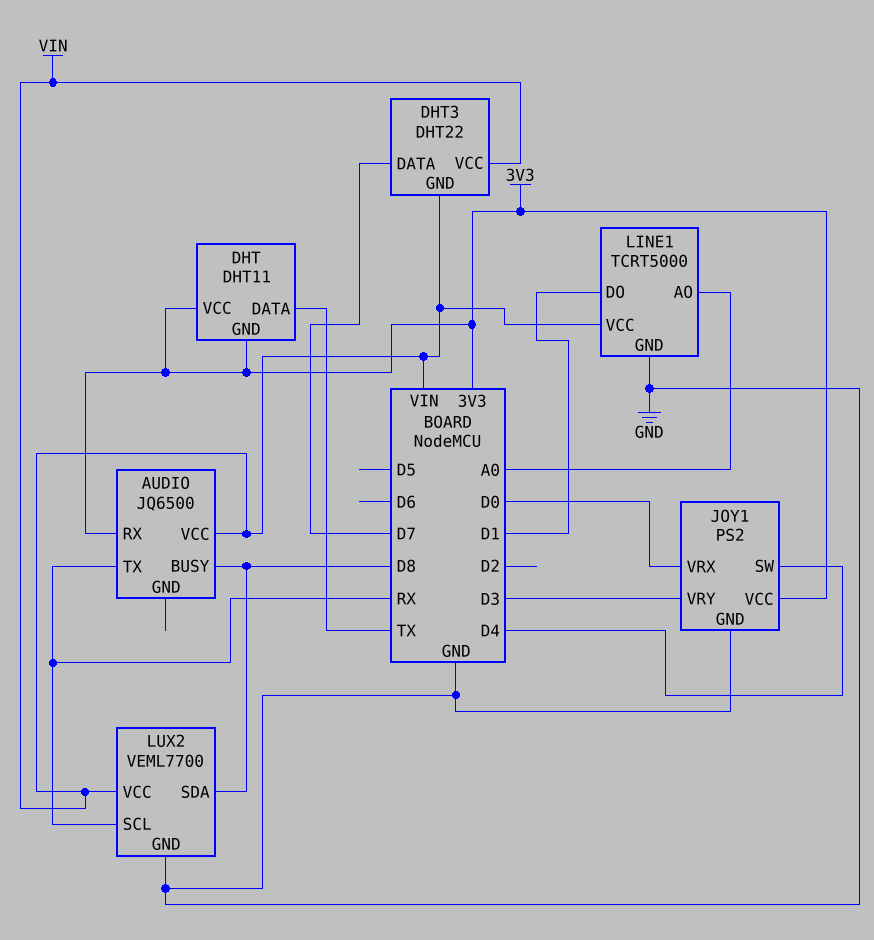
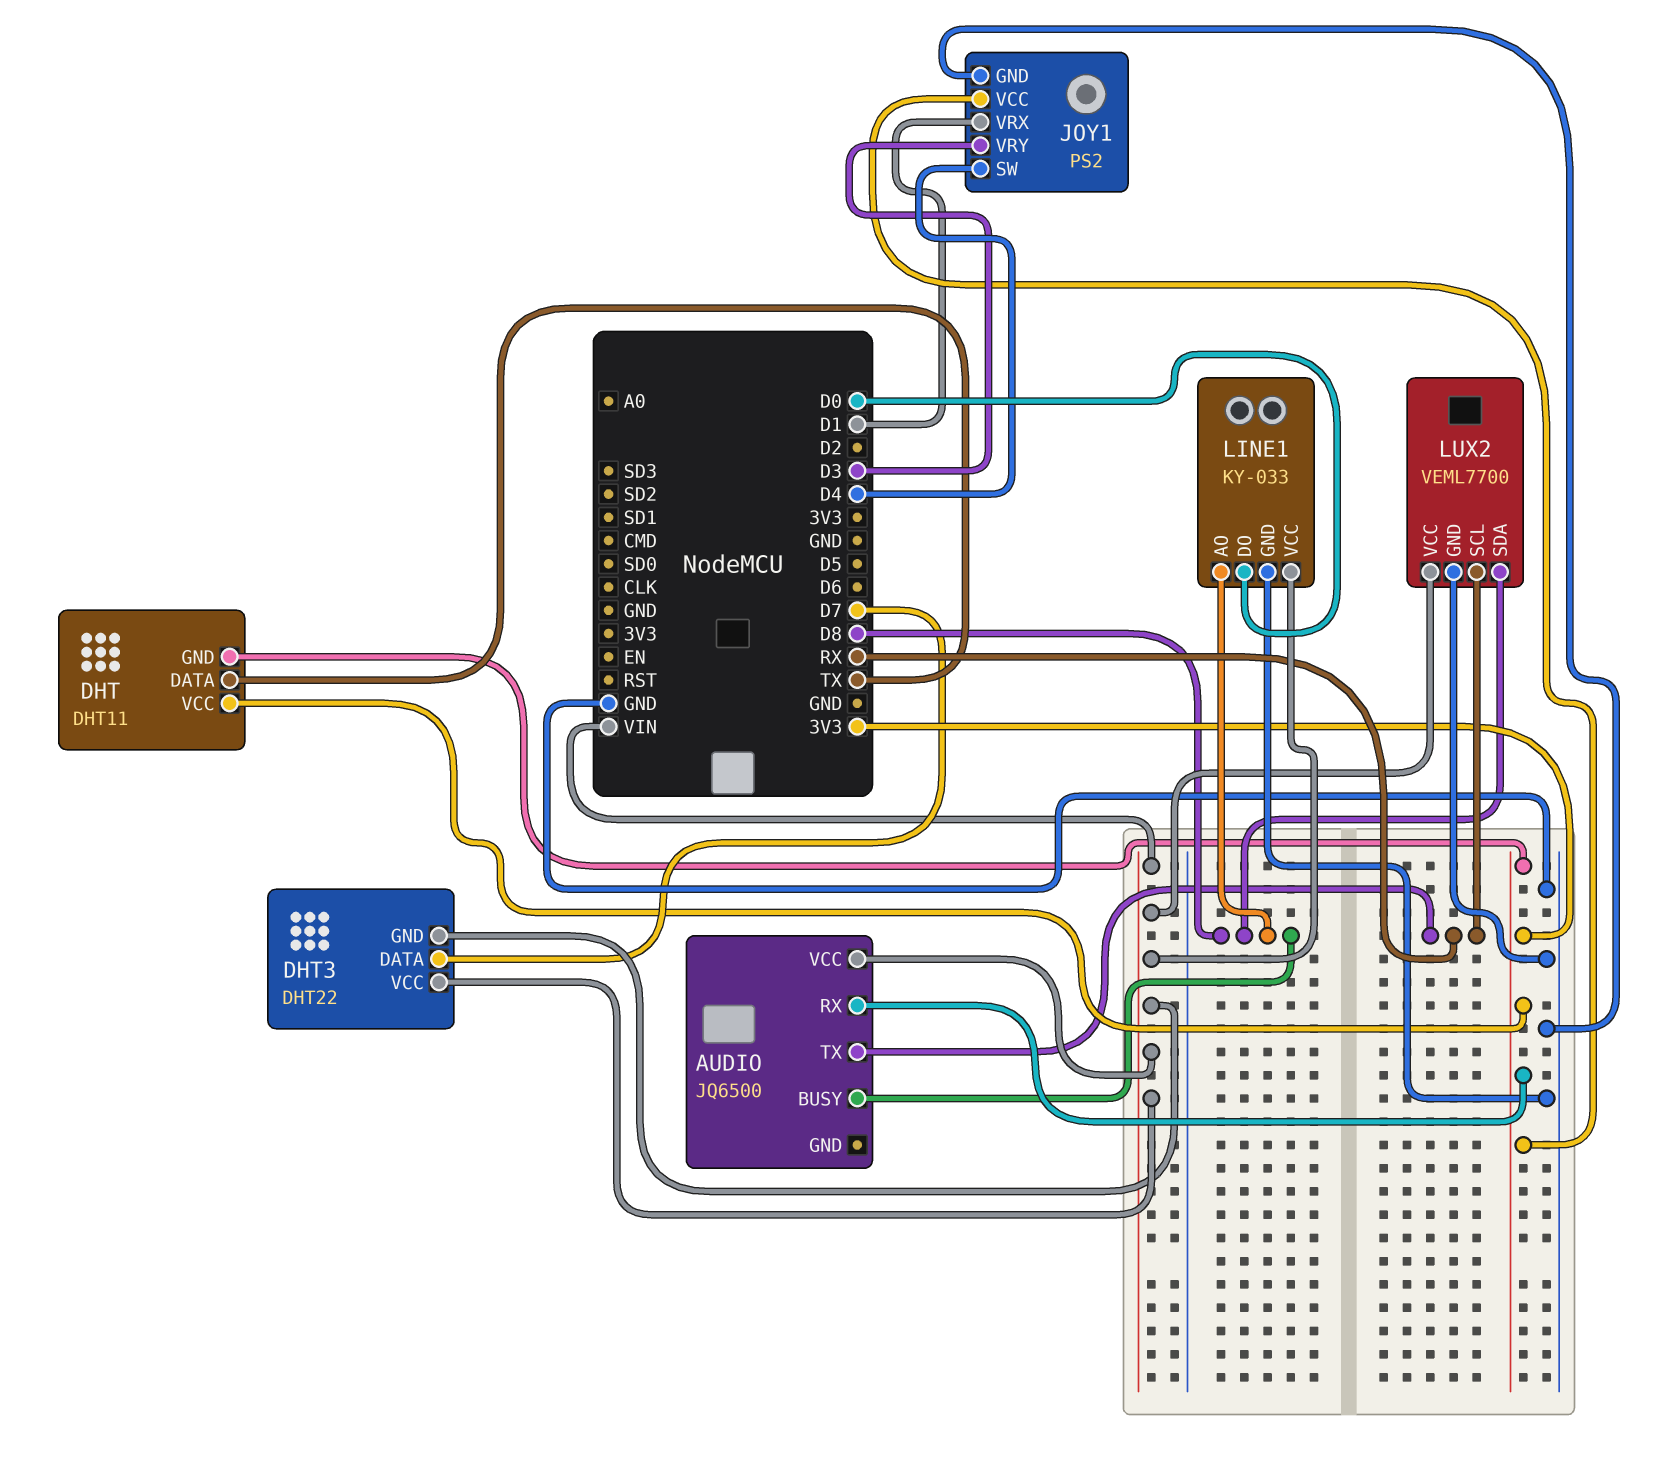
JOY1 pin VRX: D0 -> D1
LINE1: TCRT5000 -> KY-033
LINE1 pin AO: A0 -> D8
LINE1 pin DO: D1 -> D0

